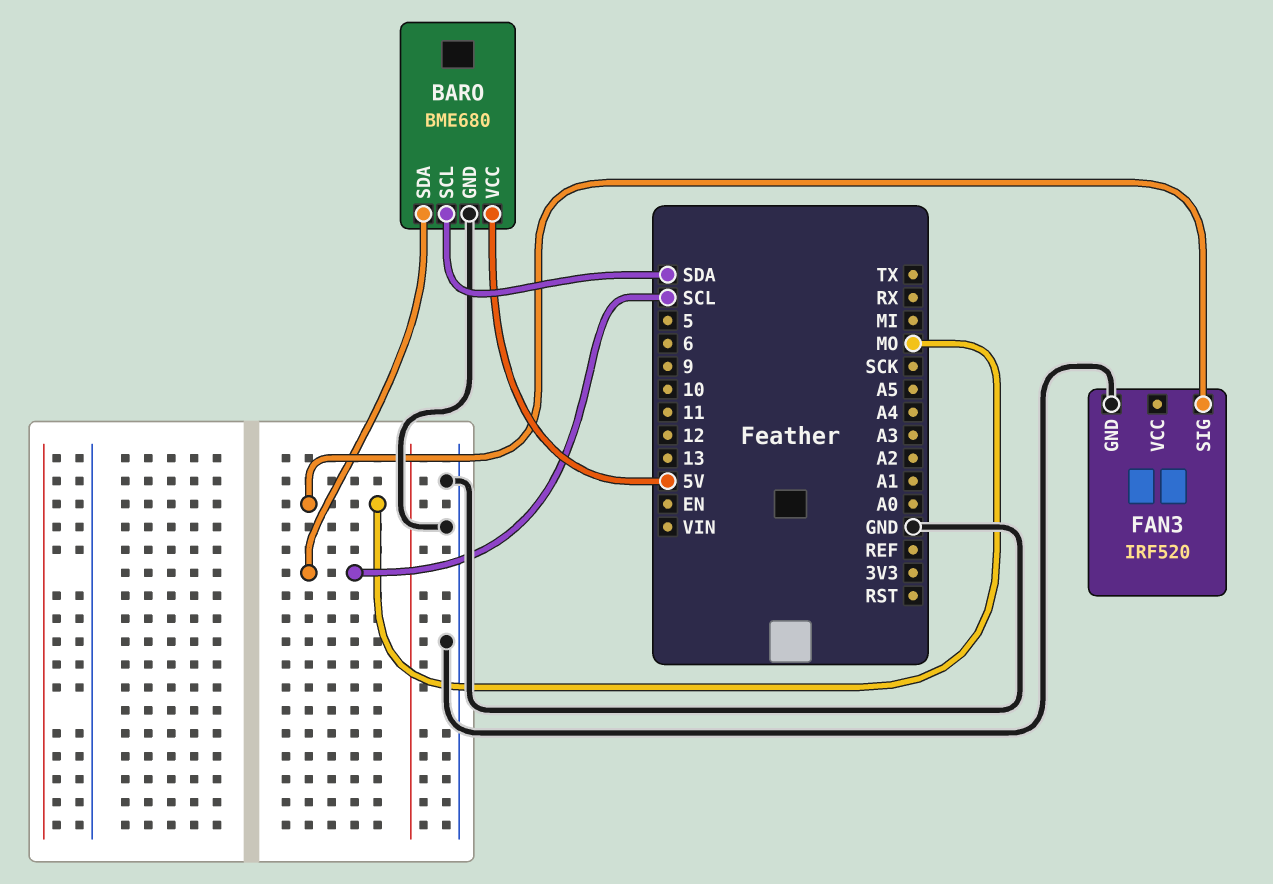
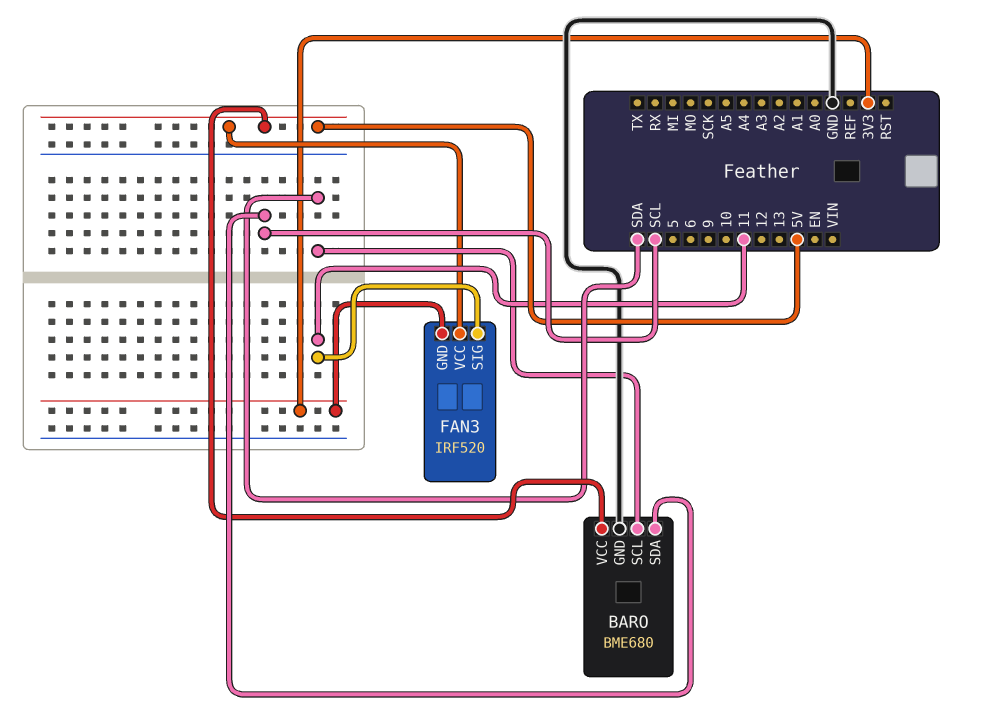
FAN3 pin GND: GND -> 3V3
FAN3 pin SIG: MO -> 11
FAN3 pin VCC: none -> 5V

